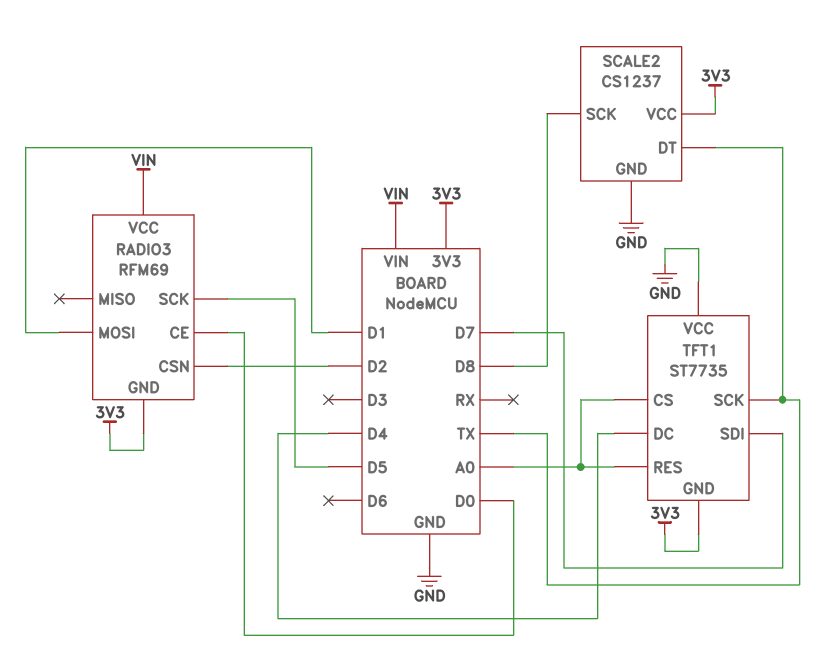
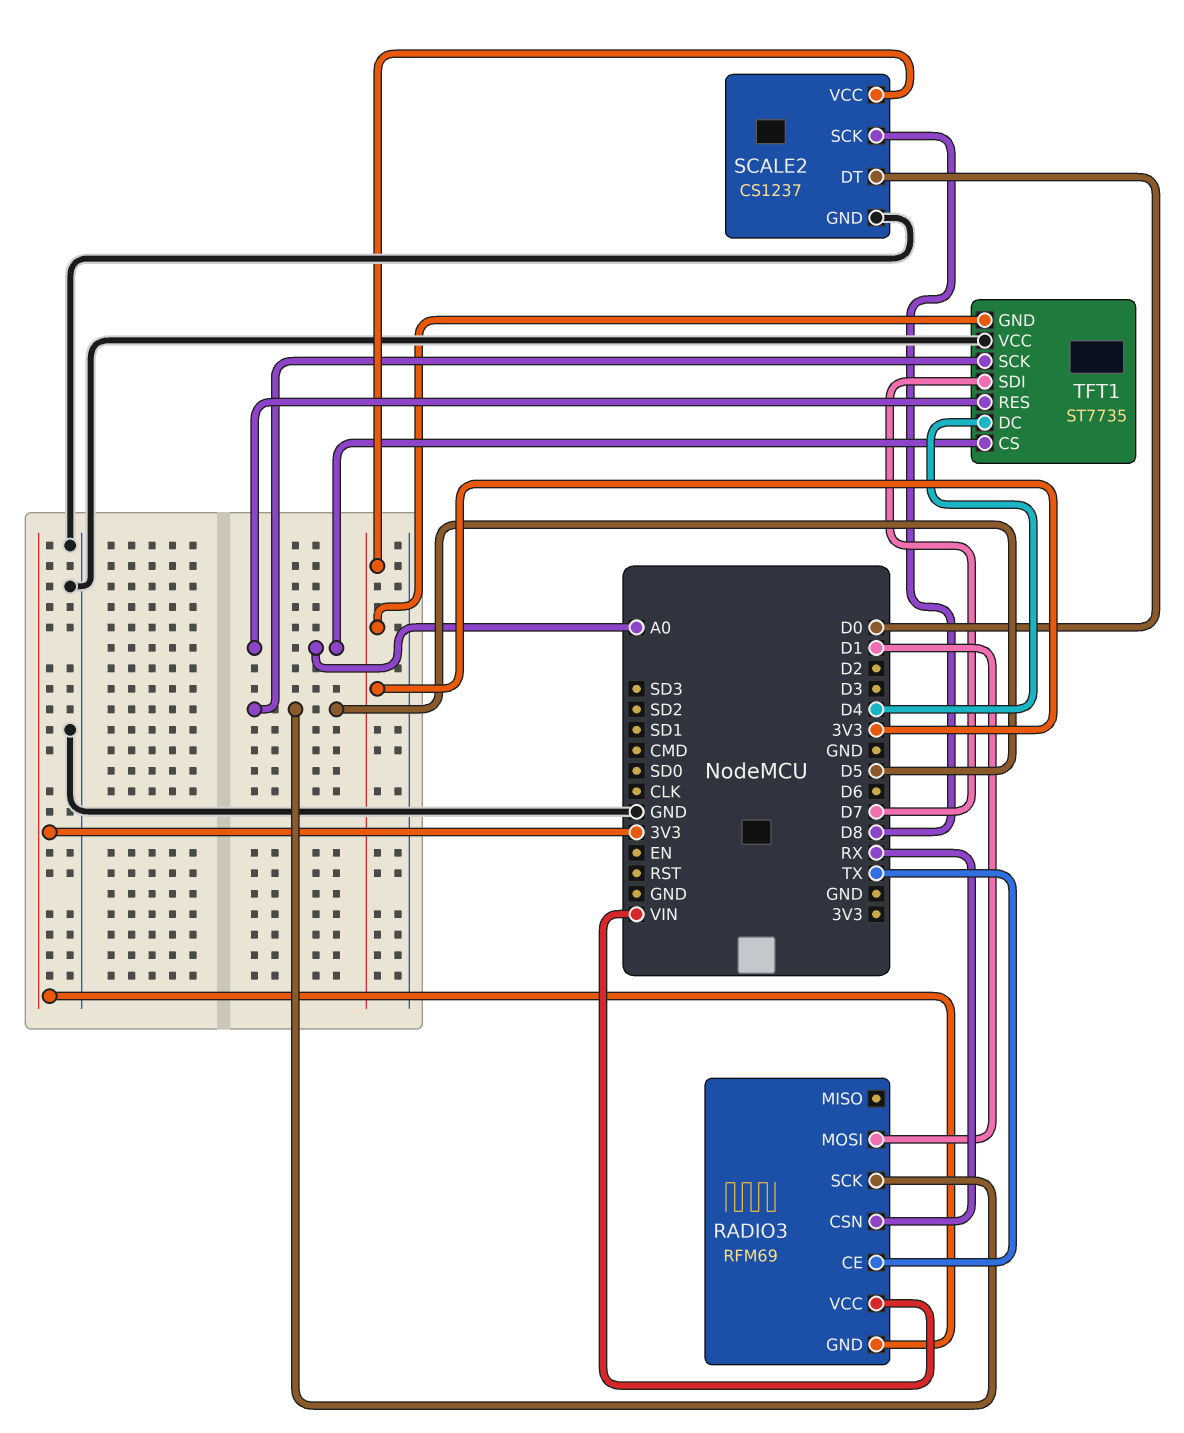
RADIO3 pin CE: D0 -> TX
RADIO3 pin CSN: D2 -> RX
SCALE2 pin DT: TX -> D0
TFT1 pin SCK: TX -> D5

